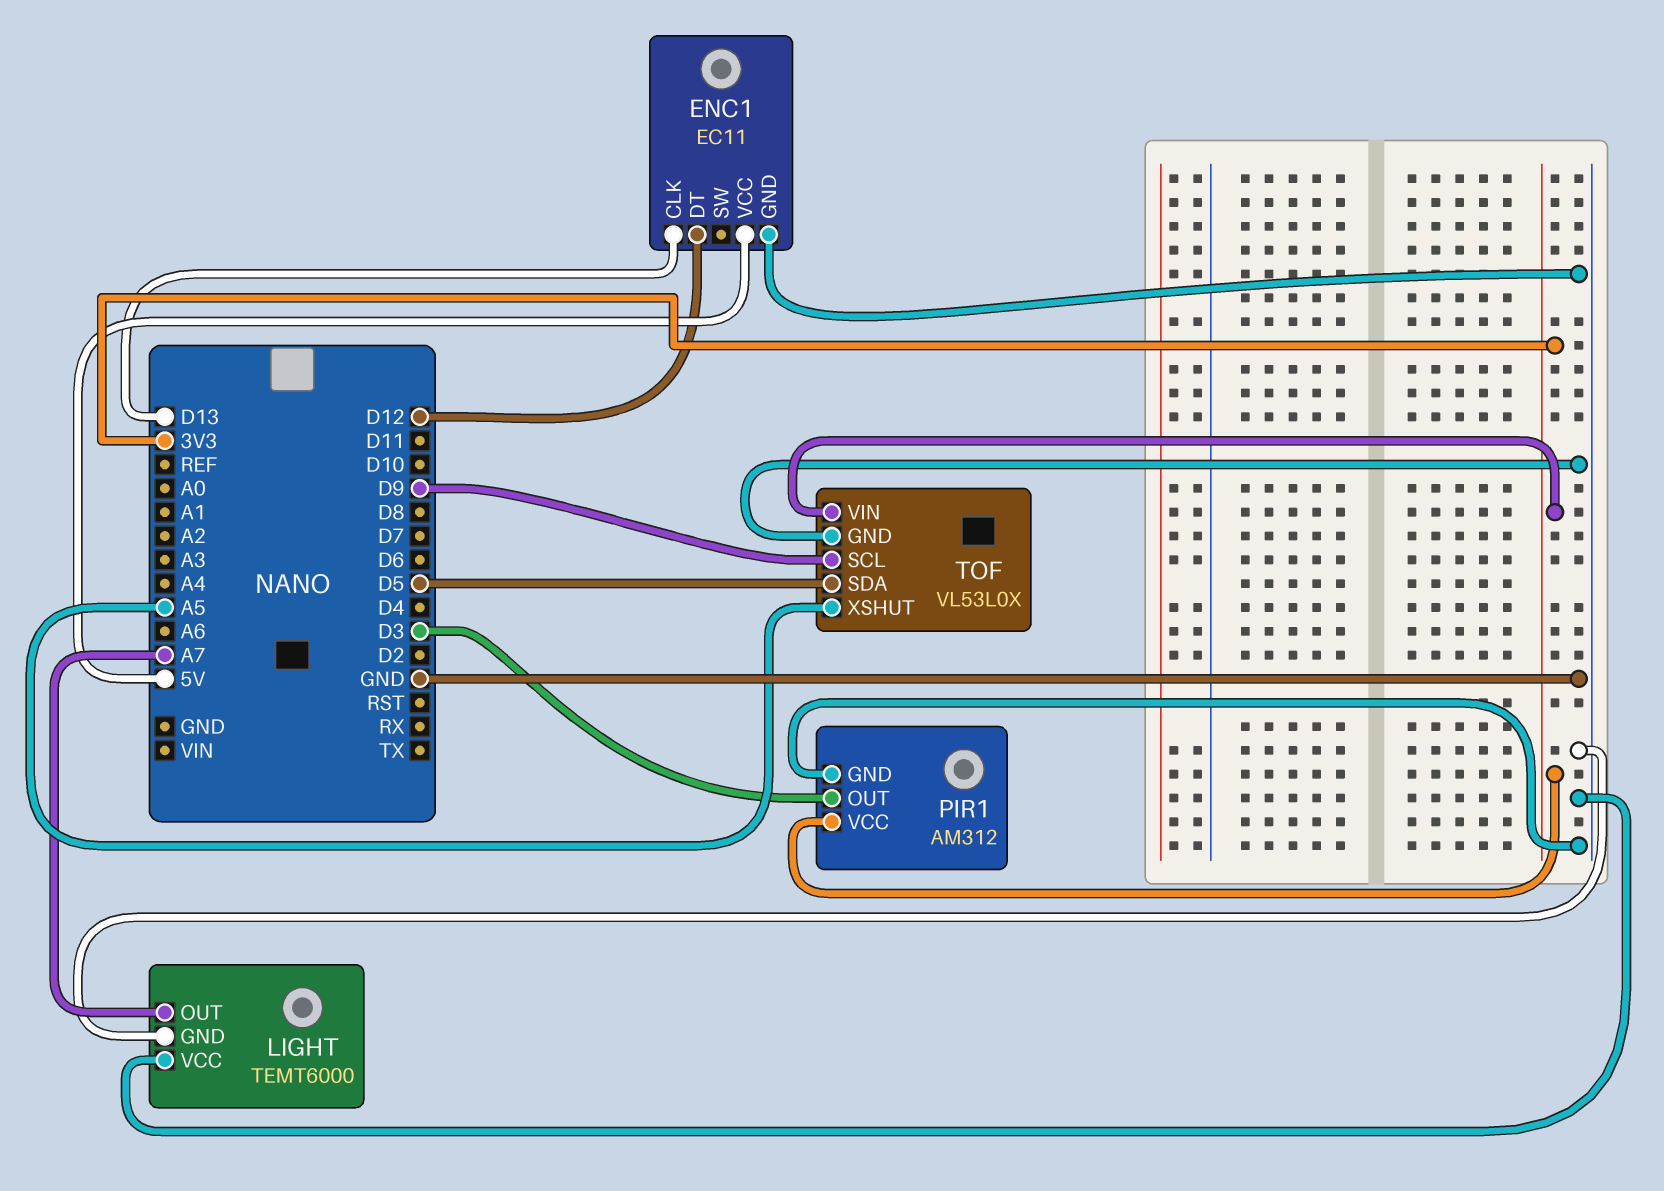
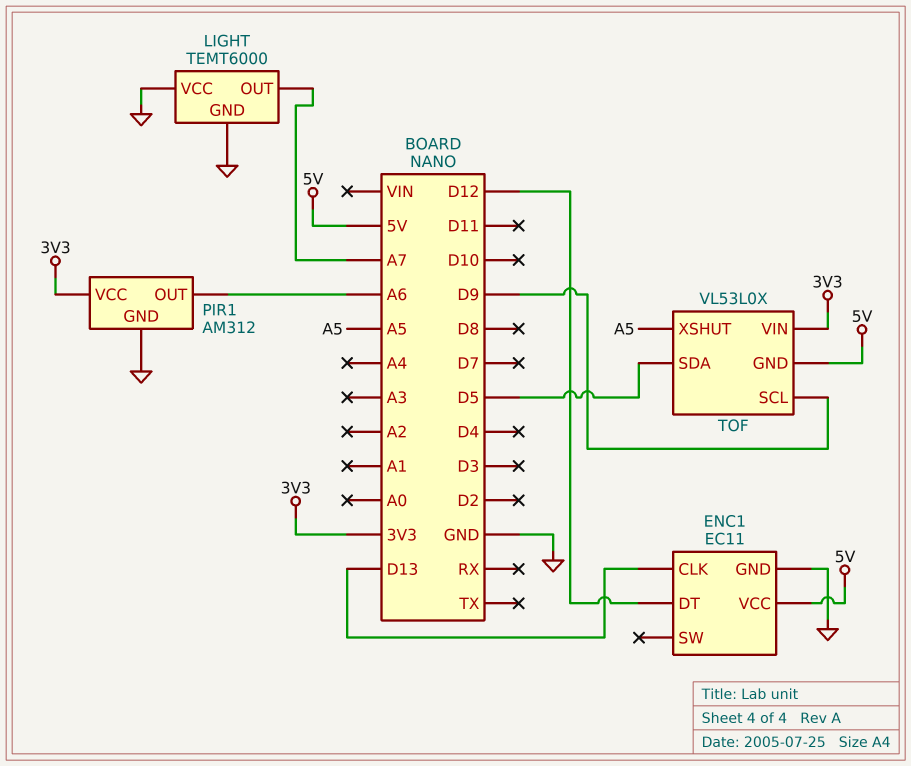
PIR1 pin OUT: D3 -> A6
TOF pin GND: GND -> 5V

